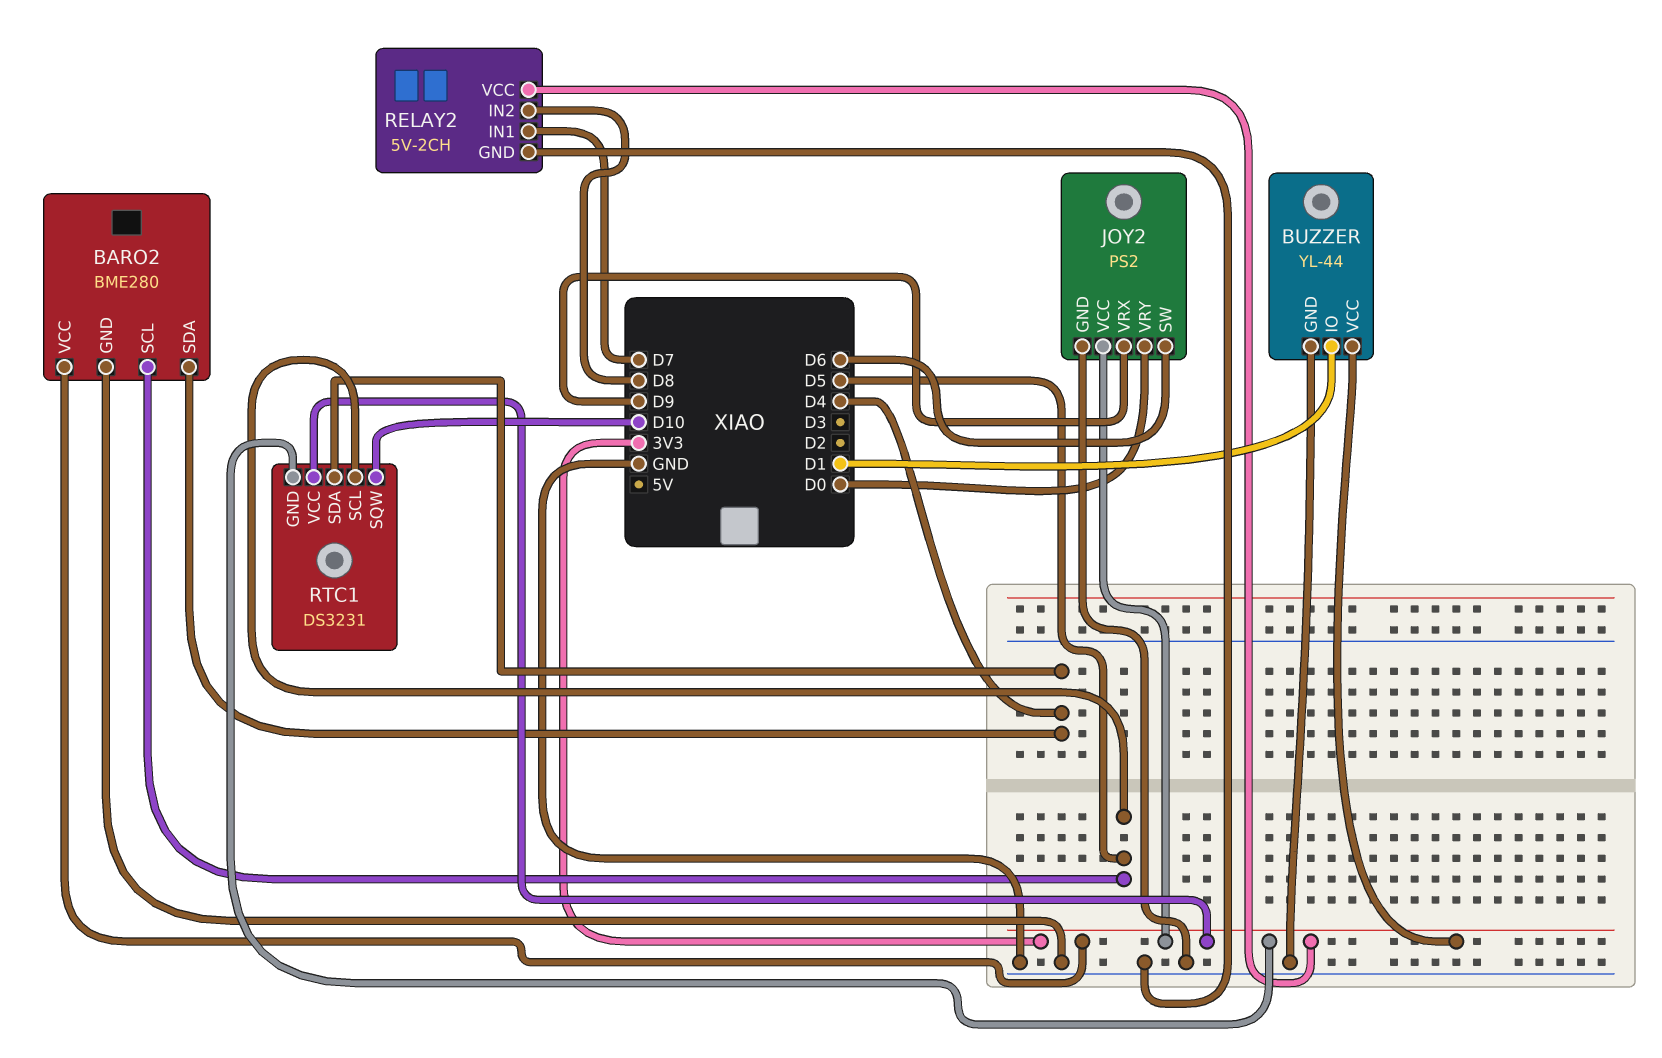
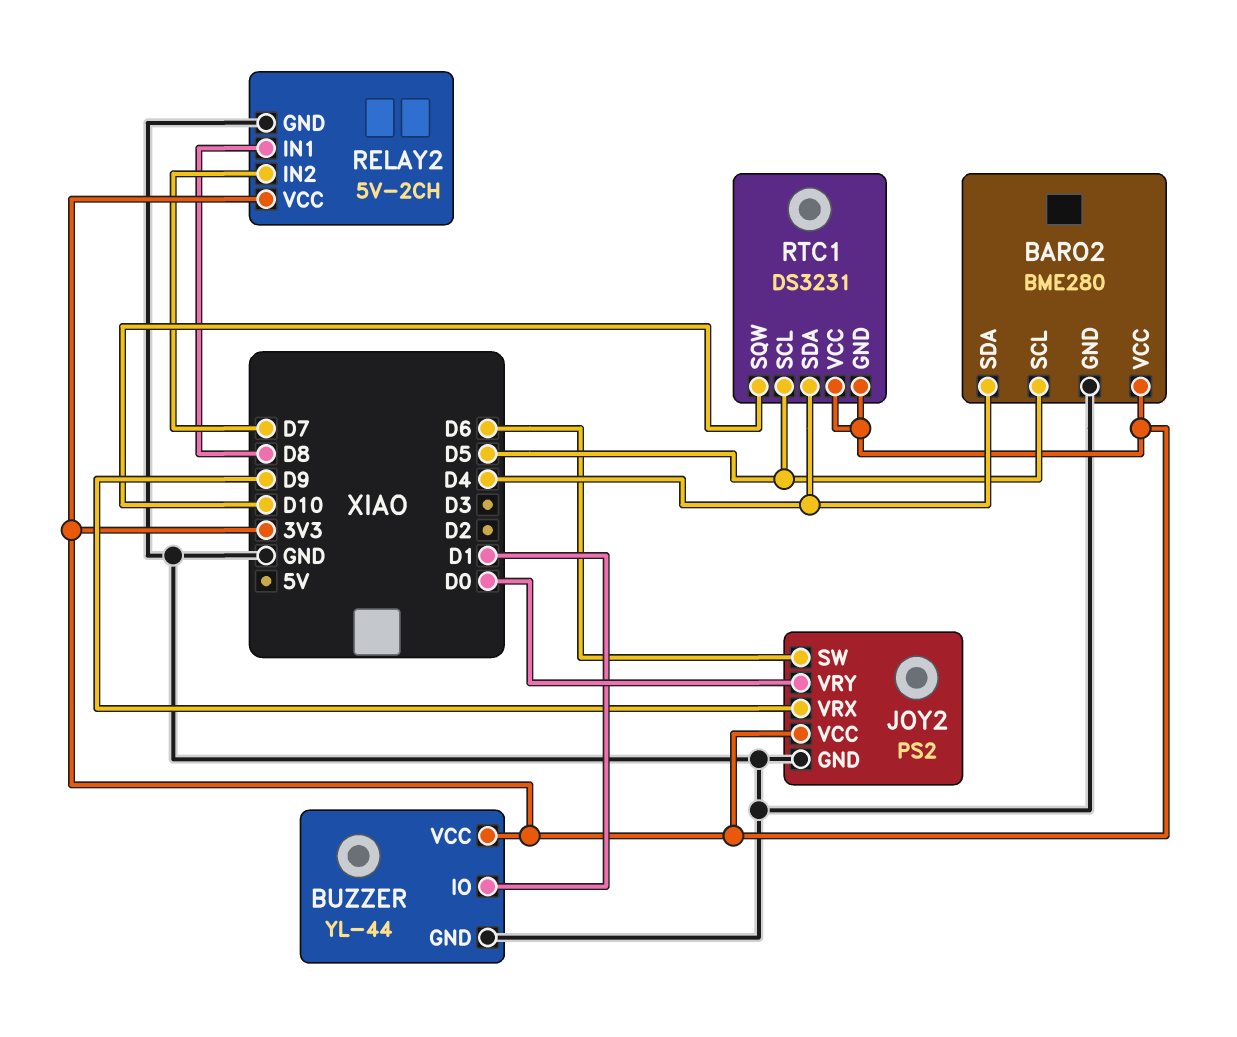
RELAY2 pin IN1: D7 -> D8
RELAY2 pin IN2: D8 -> D7

